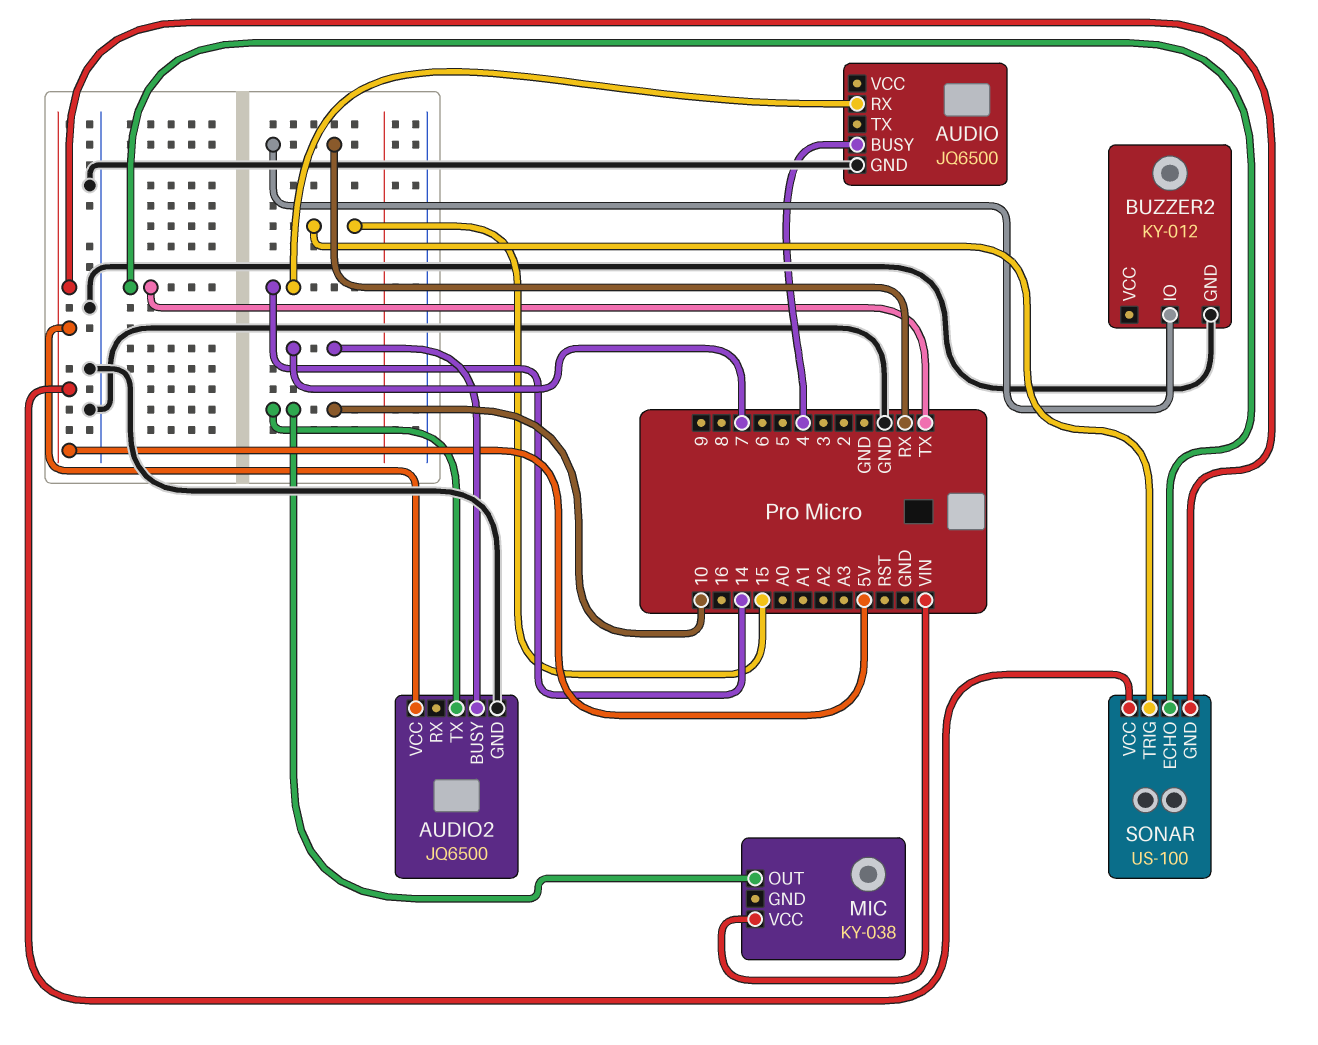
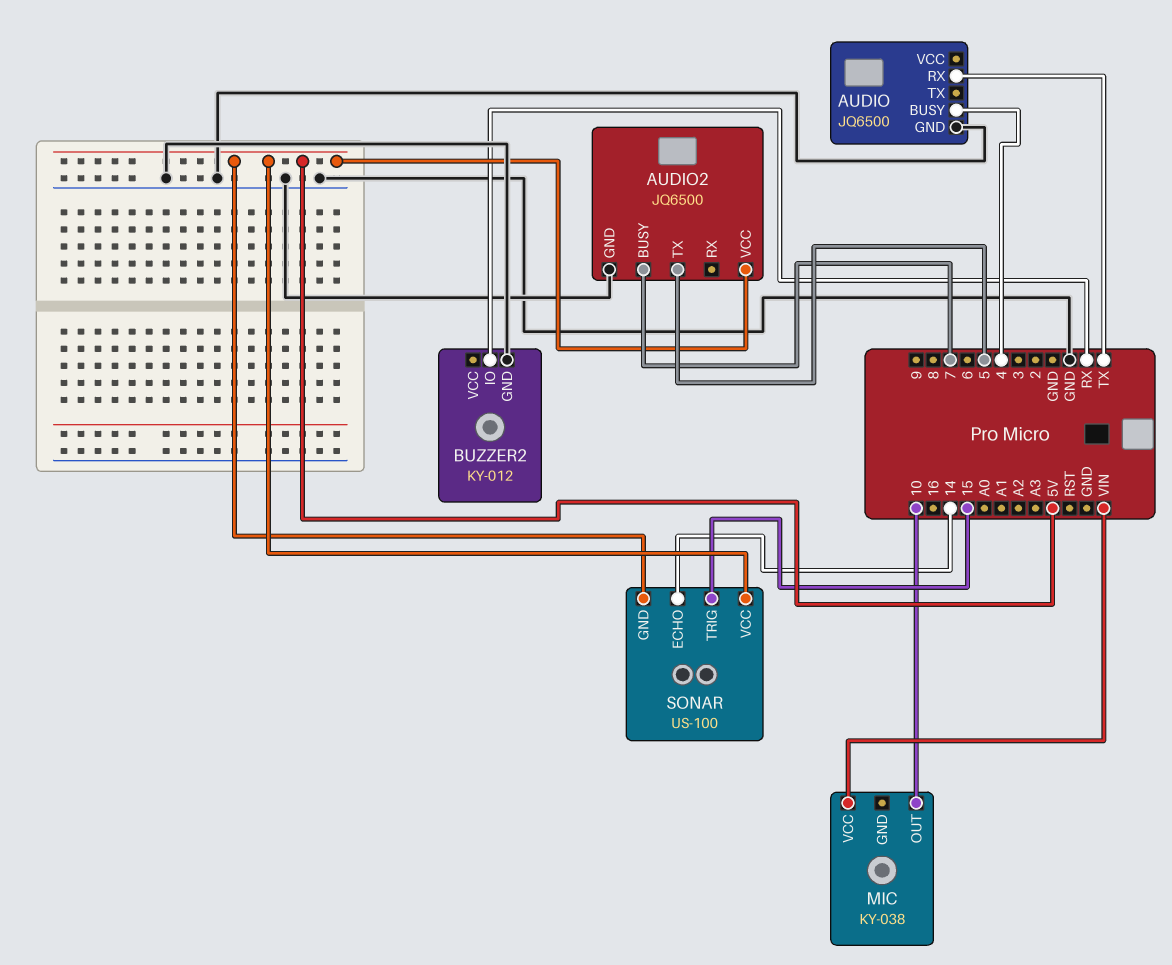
AUDIO pin RX: 14 -> TX
AUDIO2 pin TX: 10 -> 5
SONAR pin ECHO: TX -> 14

